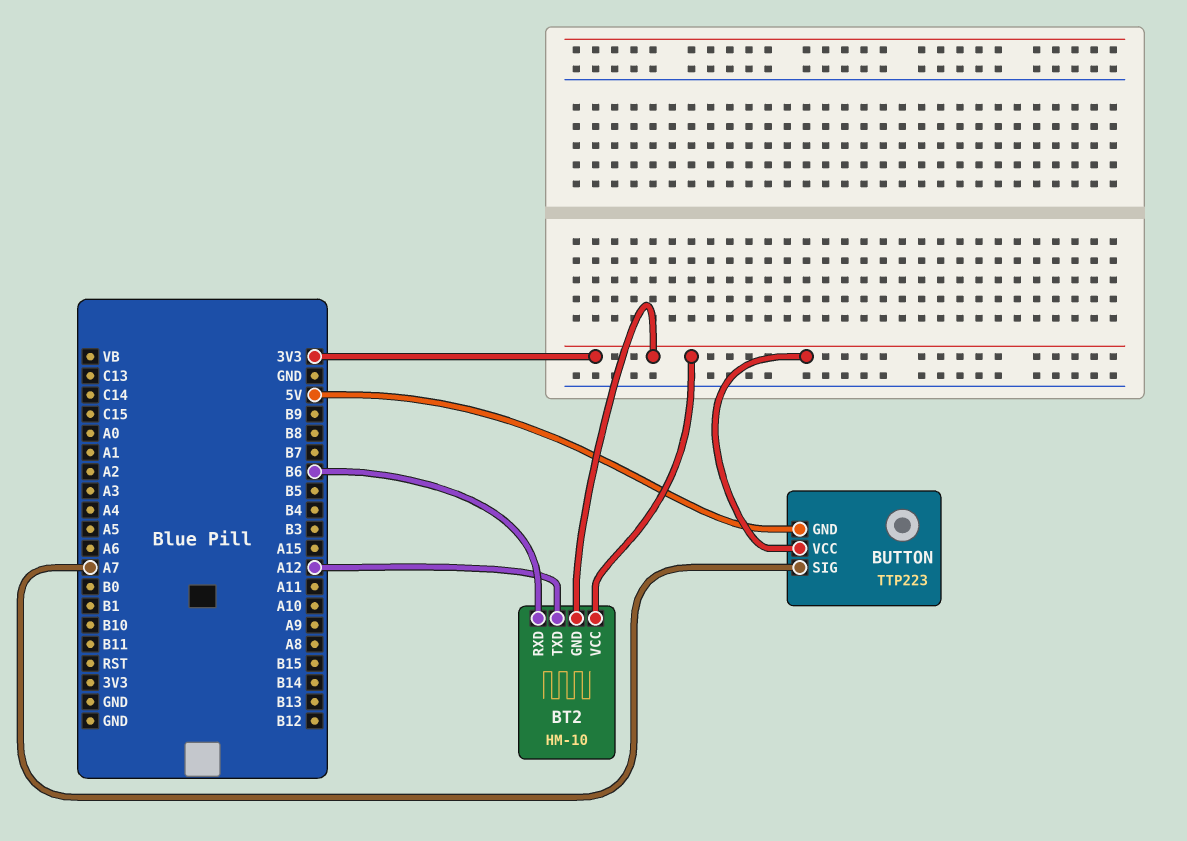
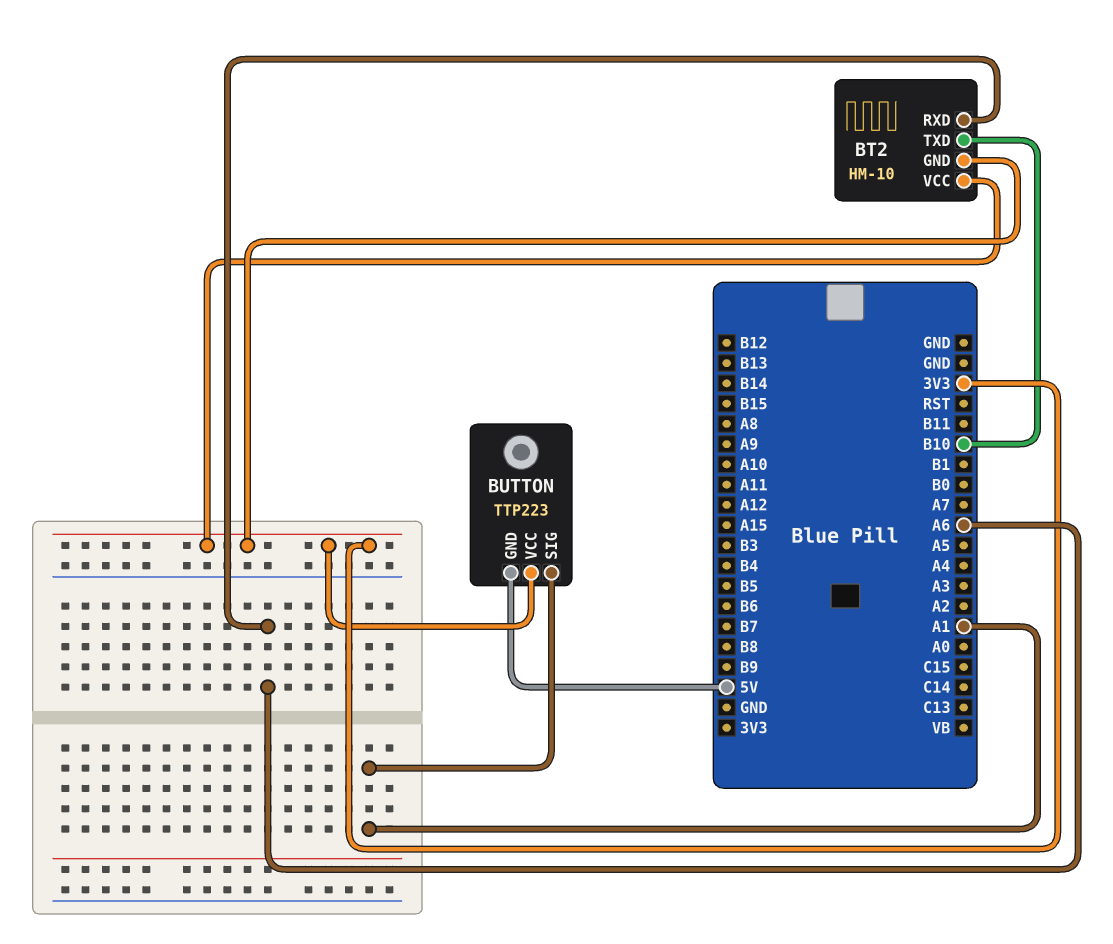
BT2 pin RXD: B6 -> A6
BT2 pin TXD: A12 -> B10
BUTTON pin SIG: A7 -> A1

